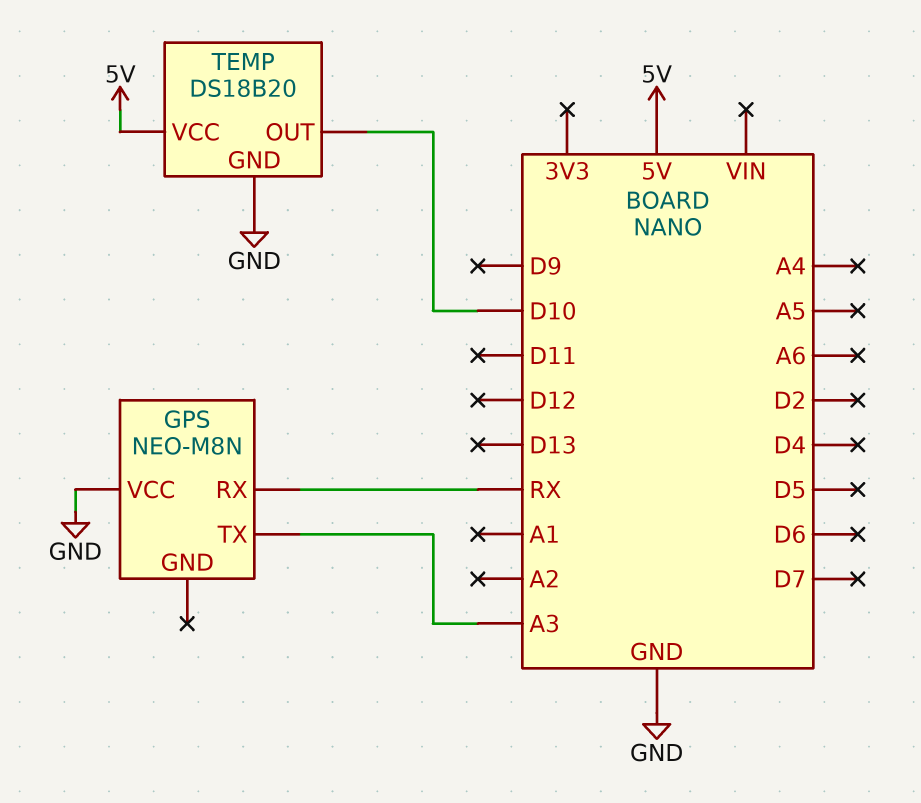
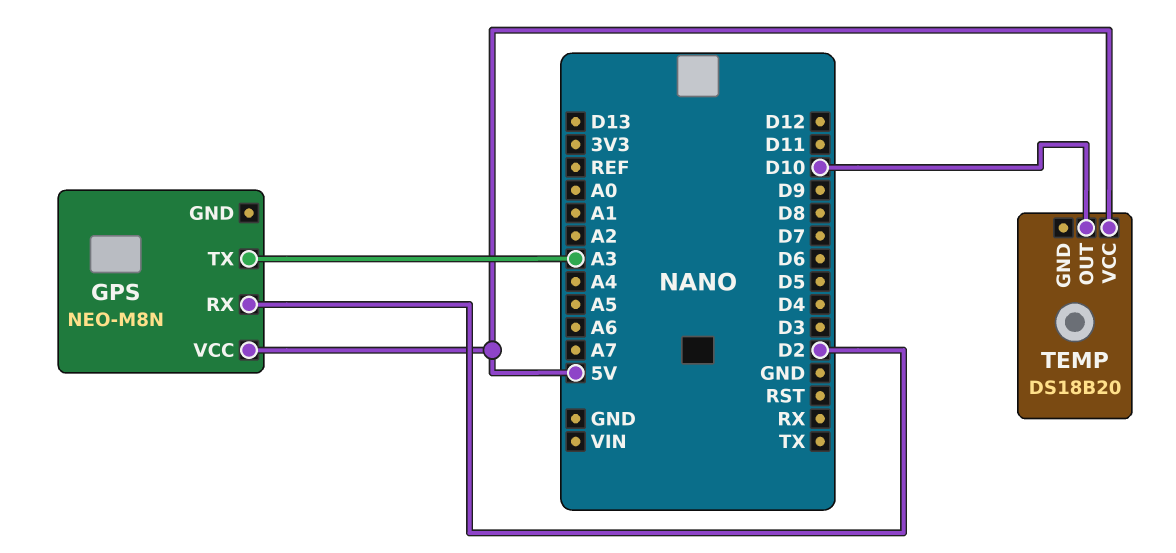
GPS pin RX: RX -> D2
GPS pin VCC: GND -> 5V
TEMP pin GND: GND -> none

